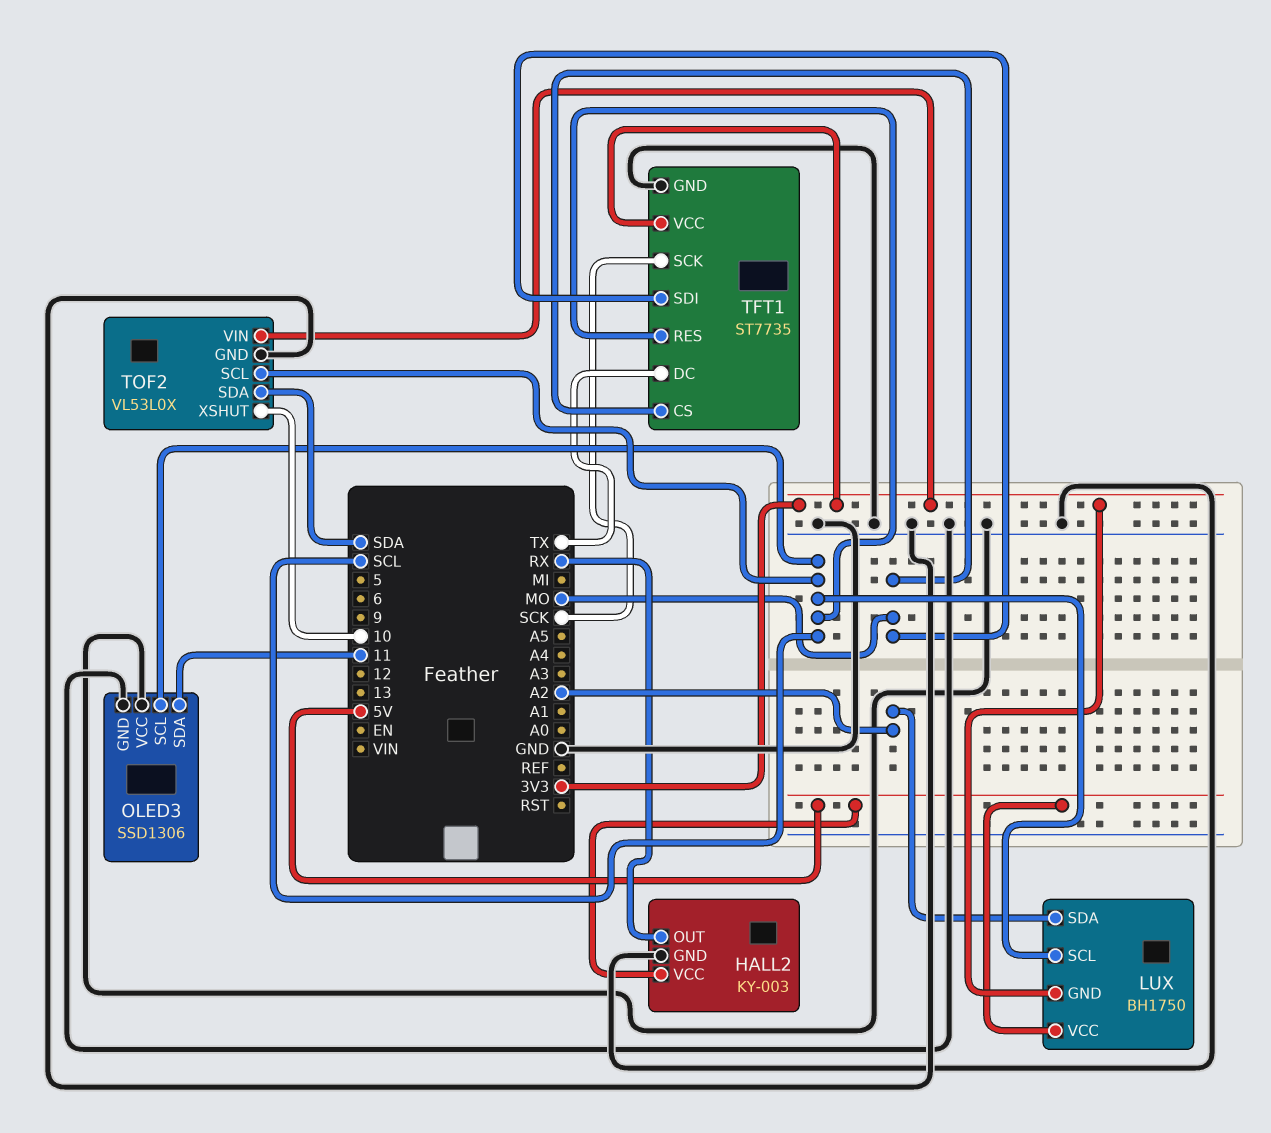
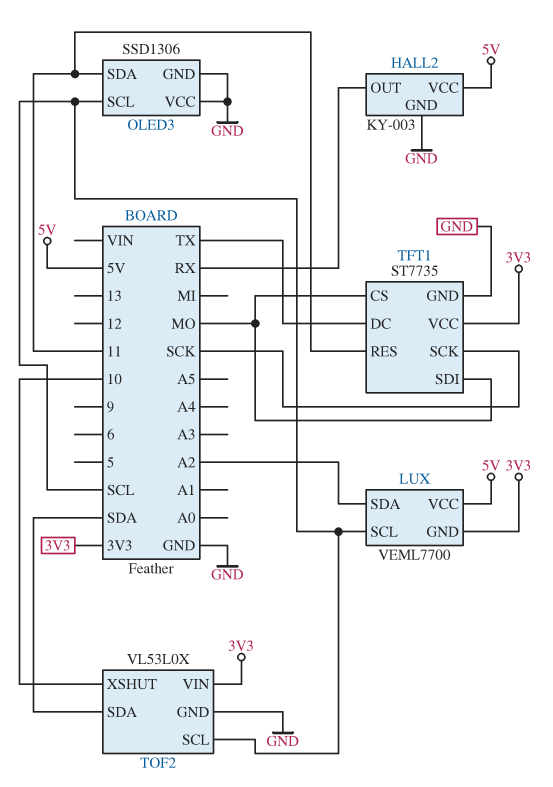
LUX: BH1750 -> VEML7700
TFT1 pin RES: SCL -> 11

